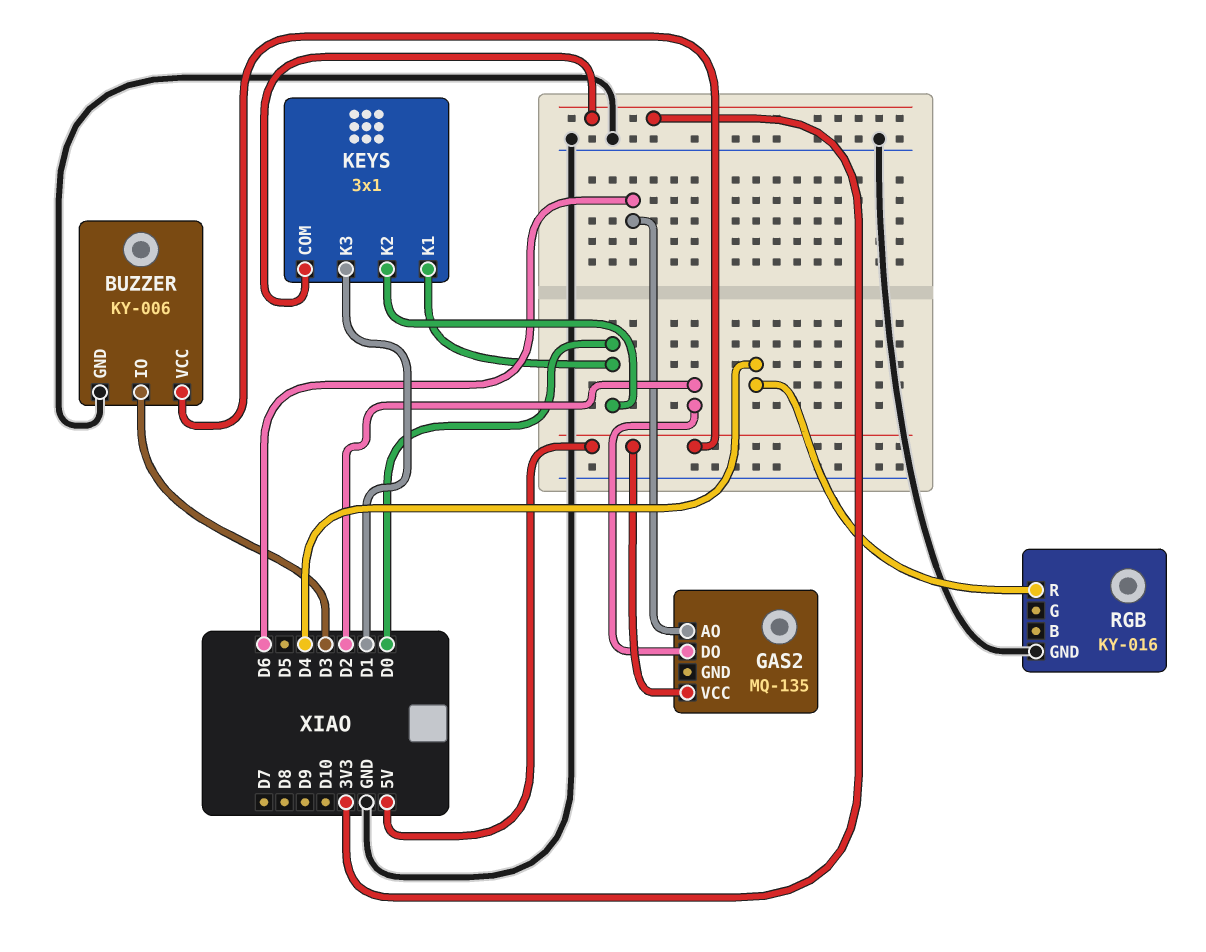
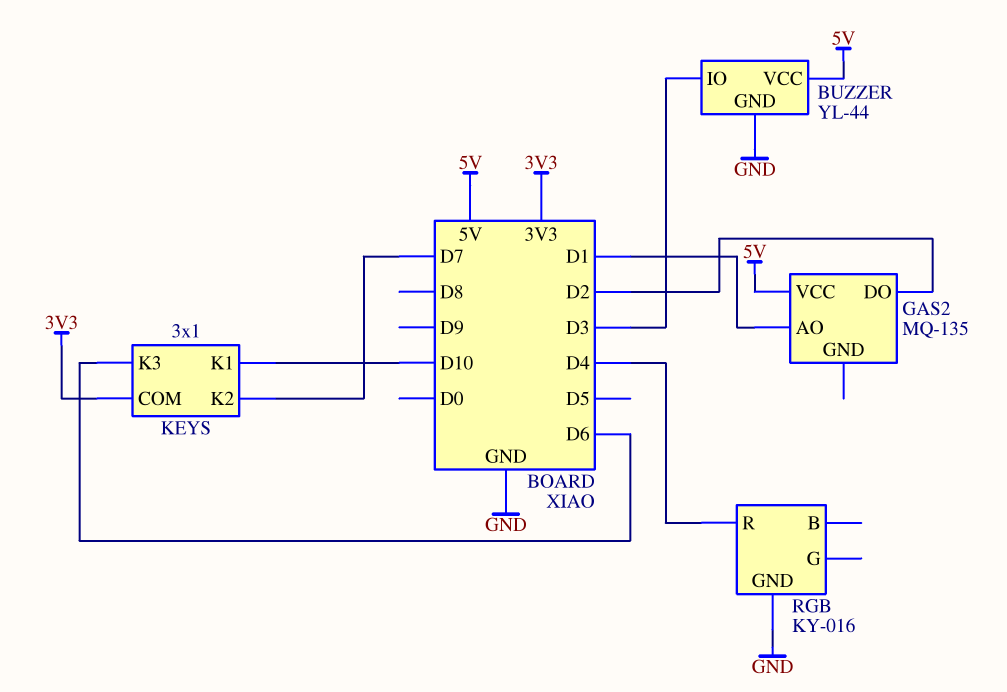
BUZZER: KY-006 -> YL-44
GAS2 pin AO: D6 -> D1
KEYS pin K1: D0 -> D10
KEYS pin K2: D0 -> D7
KEYS pin K3: D1 -> D6

